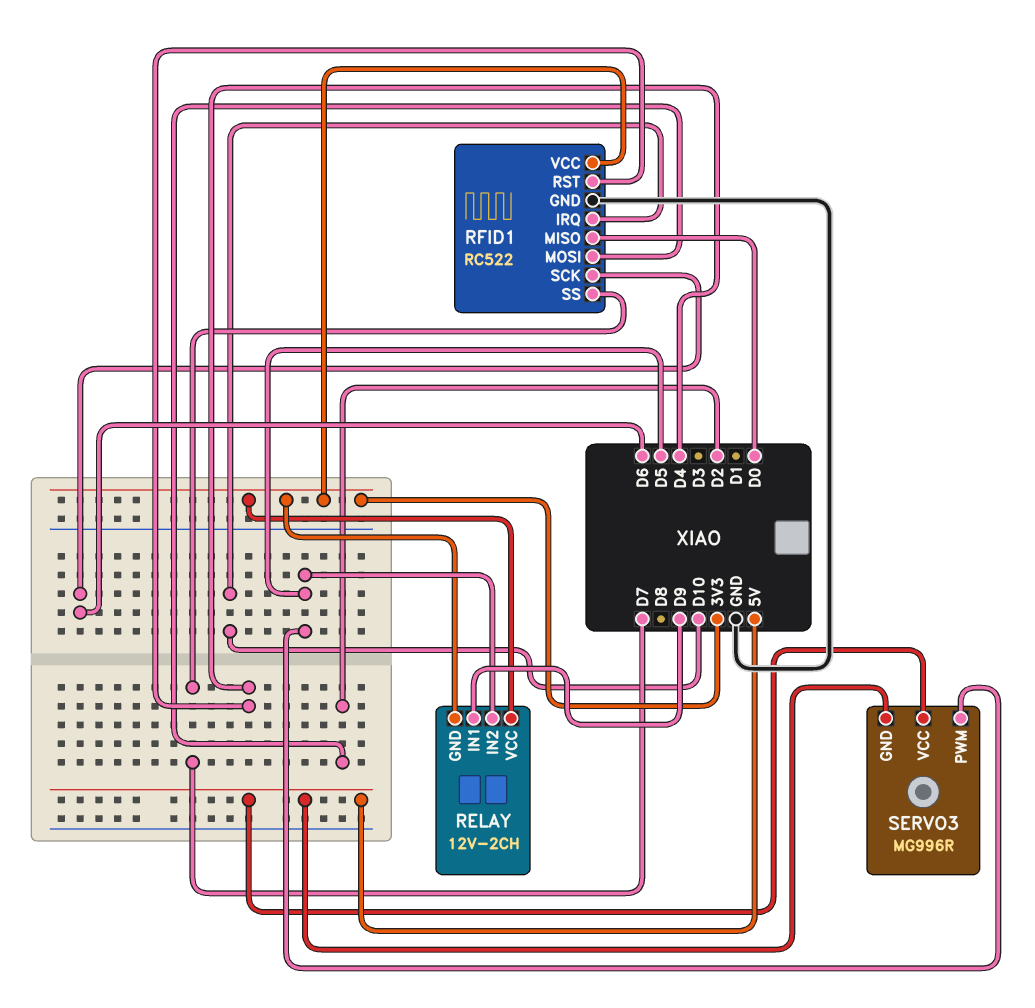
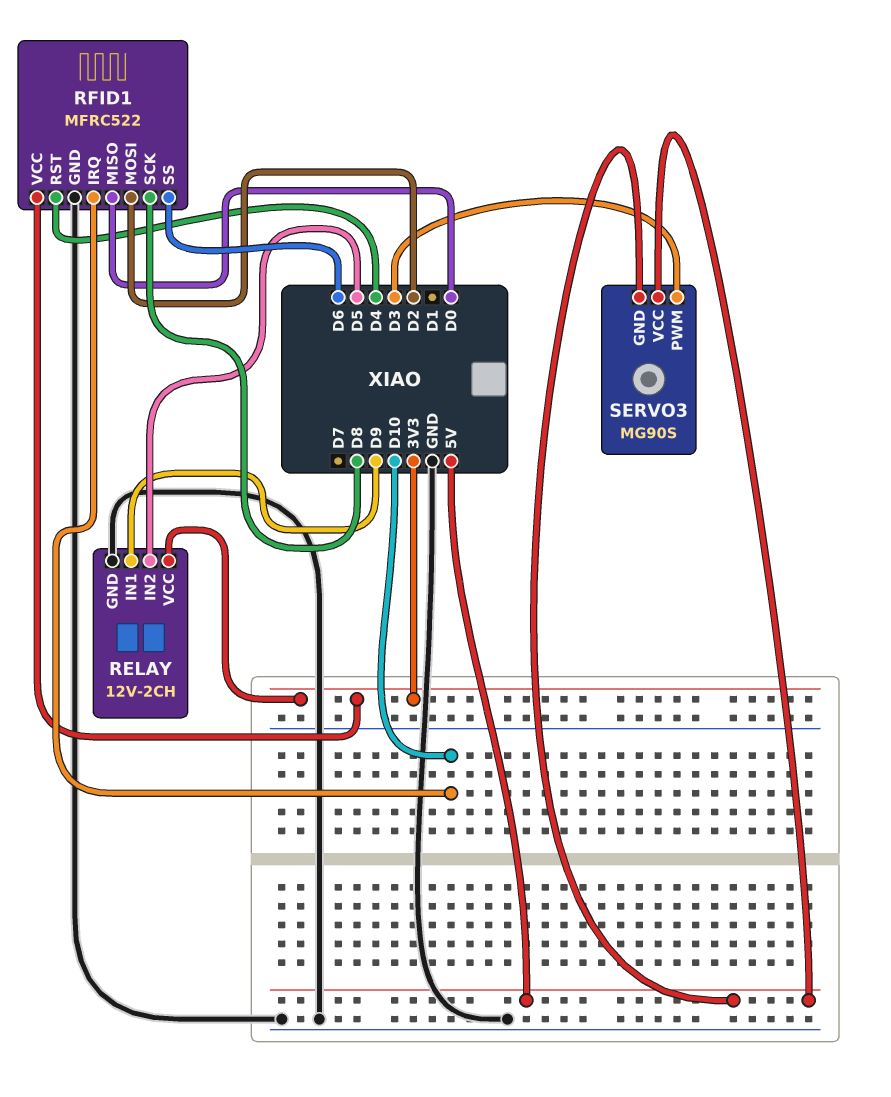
RELAY pin GND: 3V3 -> GND
RFID1: RC522 -> MFRC522
RFID1 pin SCK: D6 -> D8
RFID1 pin SS: D7 -> D6
SERVO3: MG996R -> MG90S
SERVO3 pin PWM: D5 -> D3

